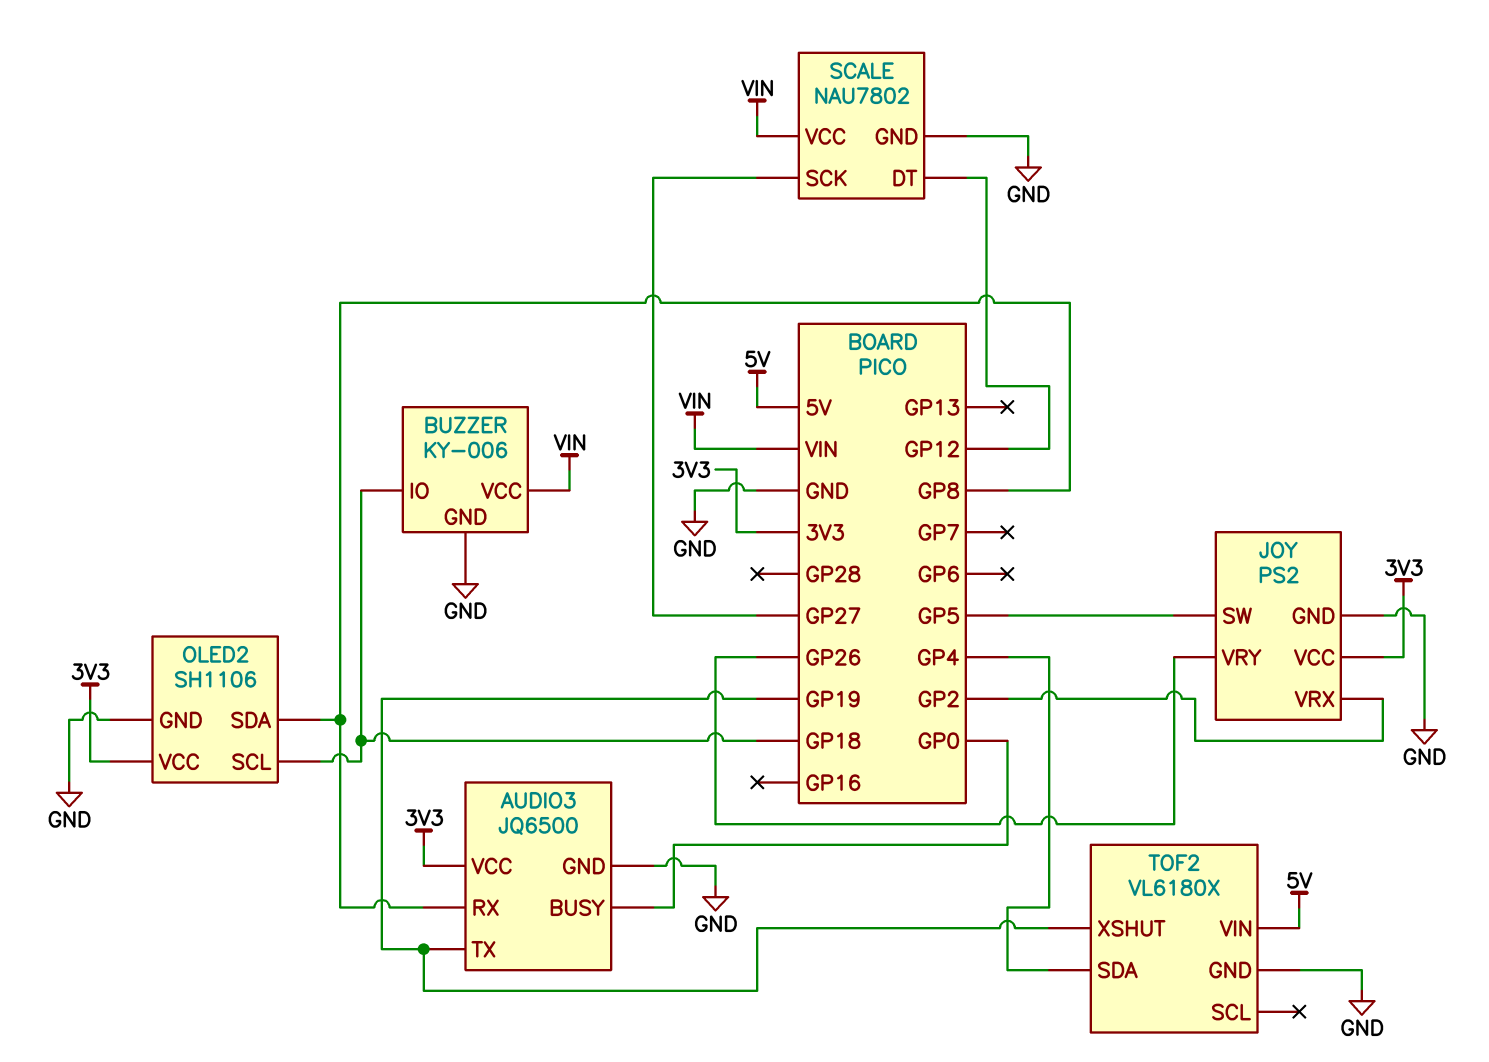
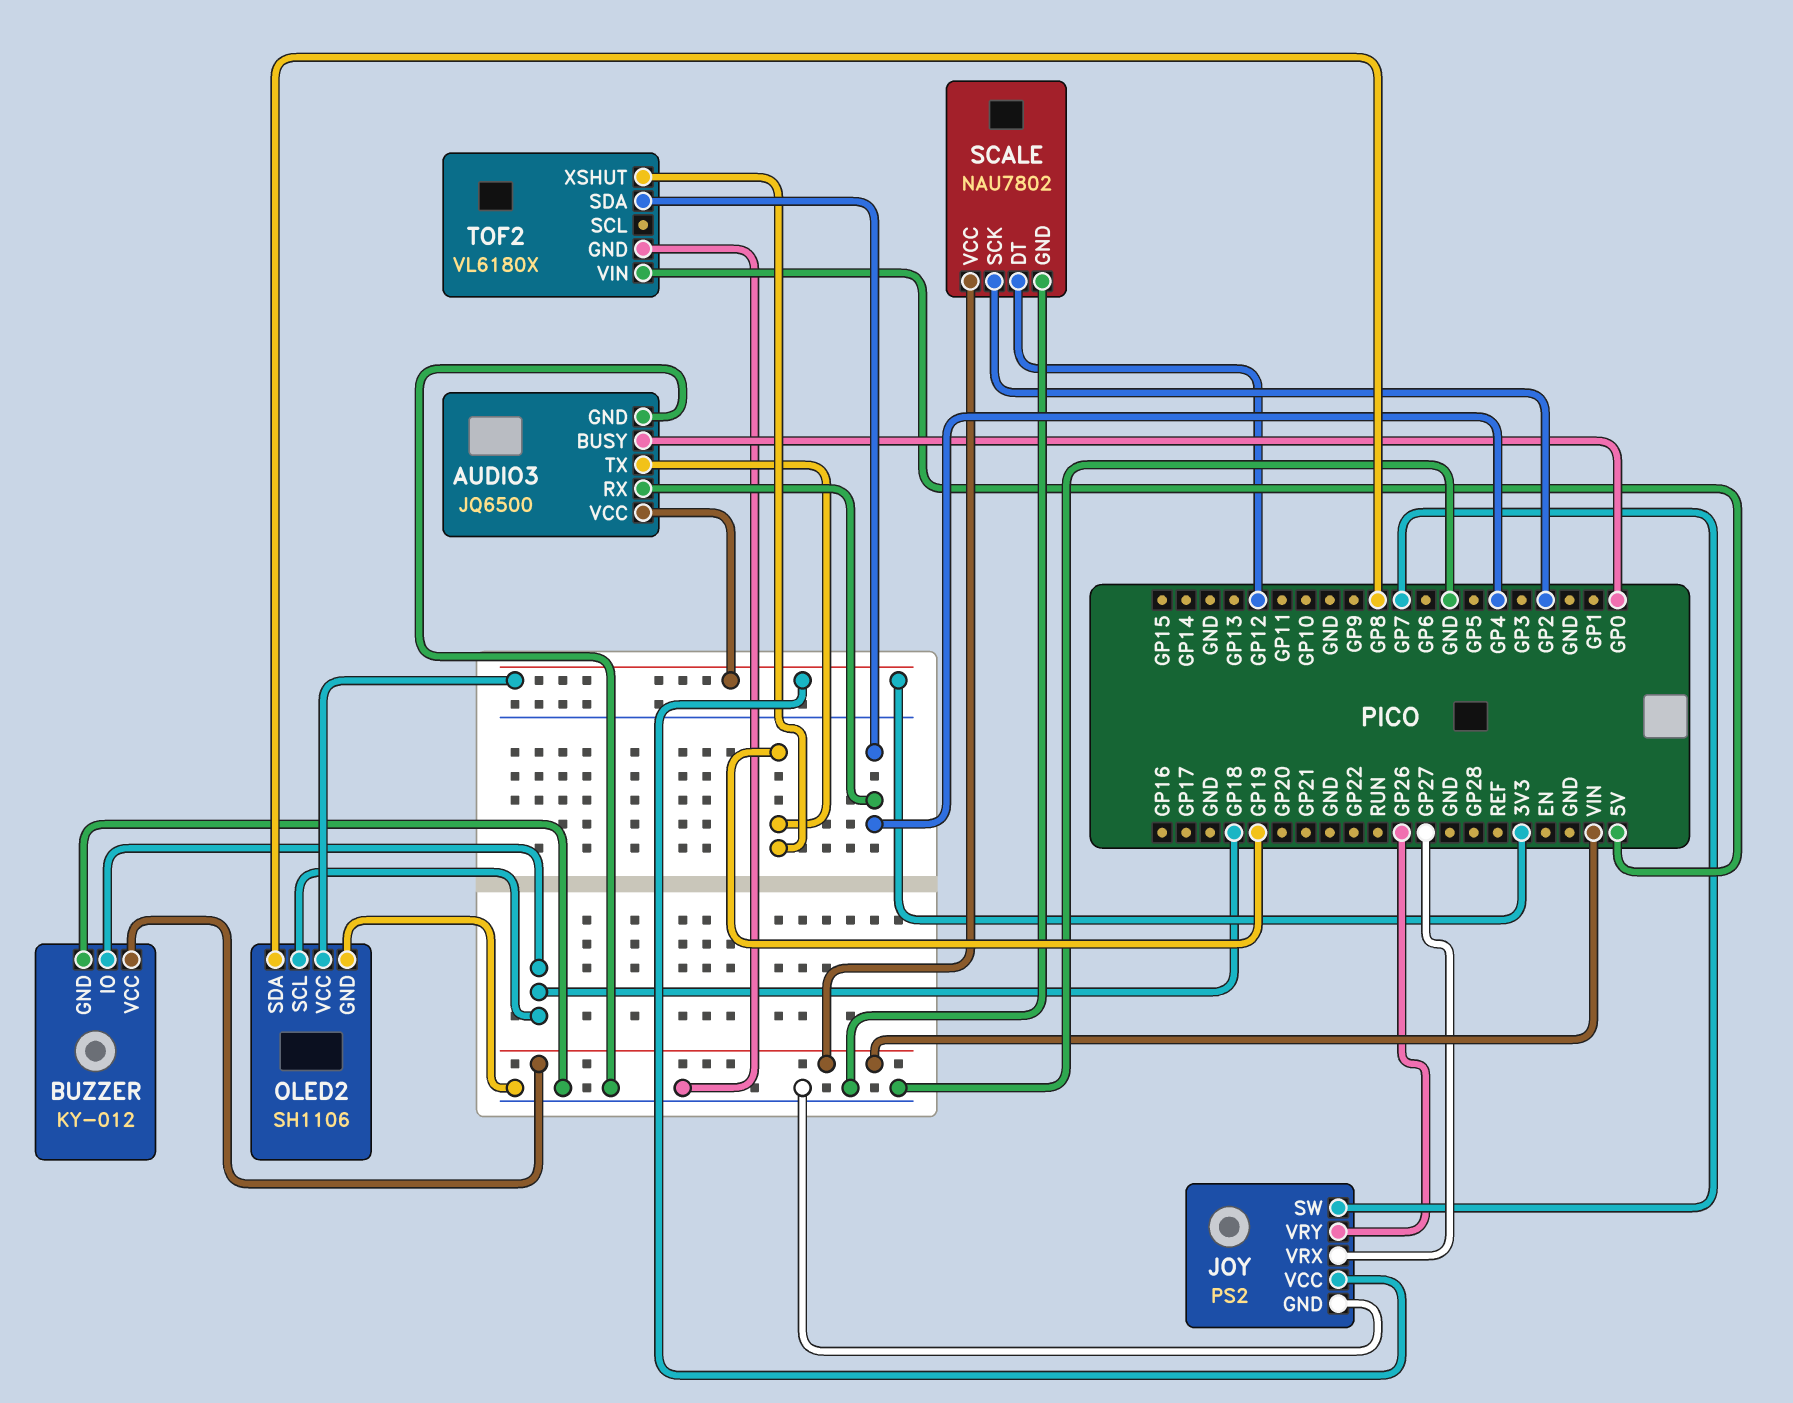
AUDIO3 pin RX: GP8 -> GP4
BUZZER: KY-006 -> KY-012
JOY pin SW: GP5 -> GP7
JOY pin VRX: GP2 -> GP27
SCALE pin SCK: GP27 -> GP2

